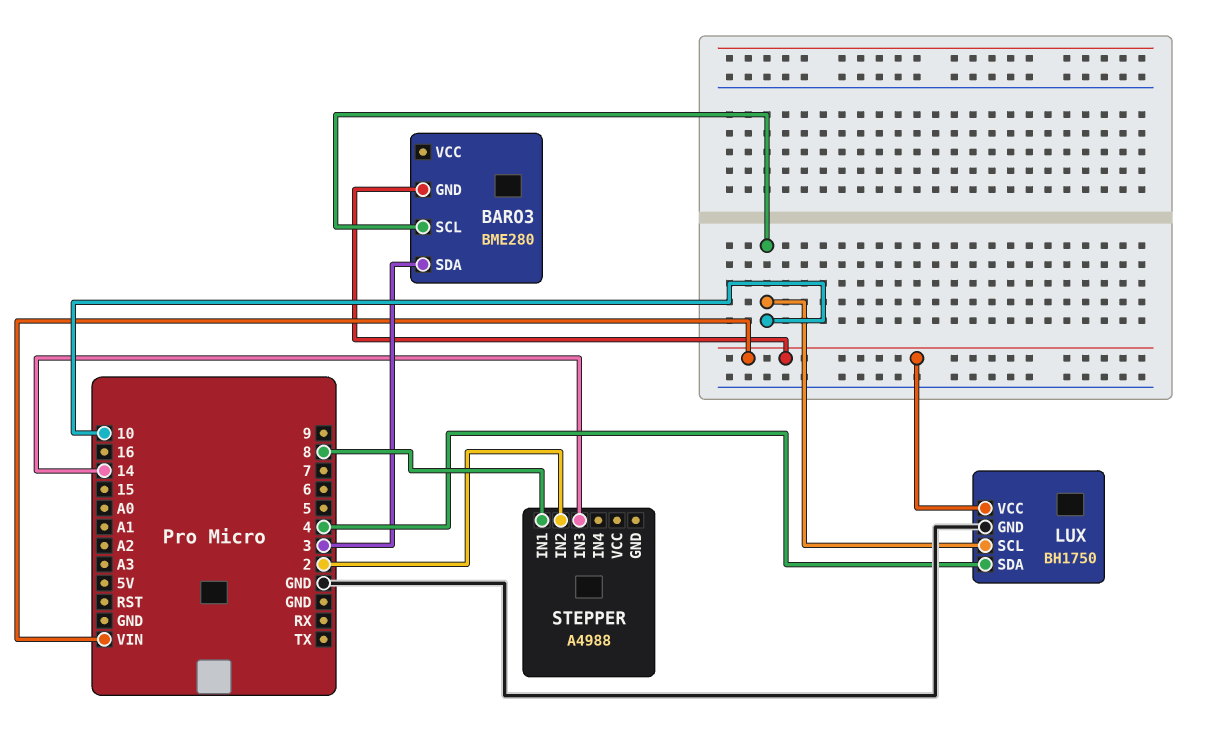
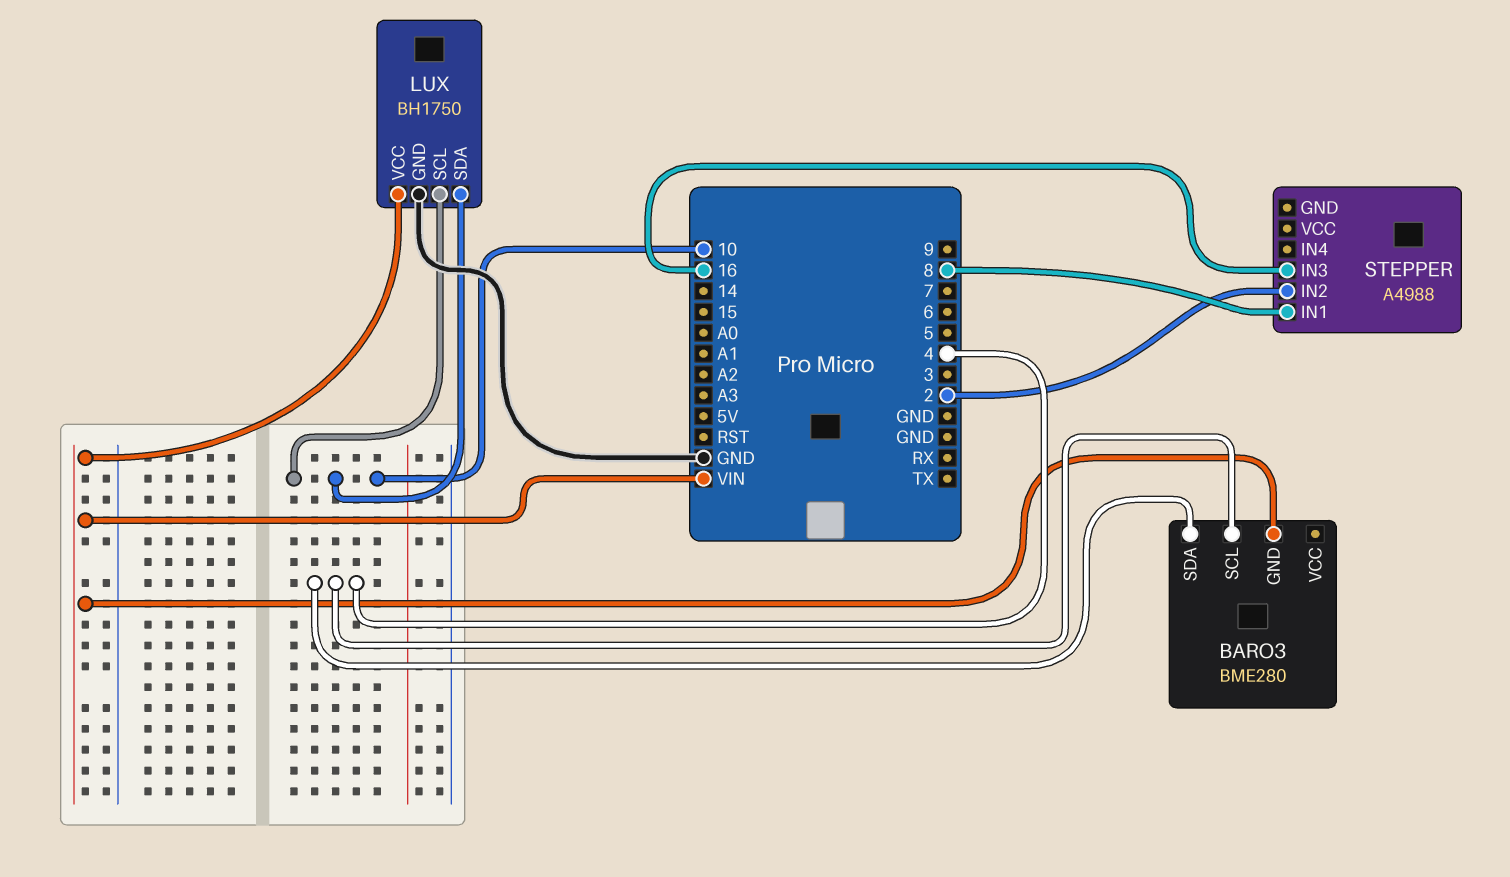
BARO3 pin SCL: 10 -> 4
BARO3 pin SDA: 3 -> 4
LUX pin SDA: 4 -> 10
STEPPER pin IN3: 14 -> 16

